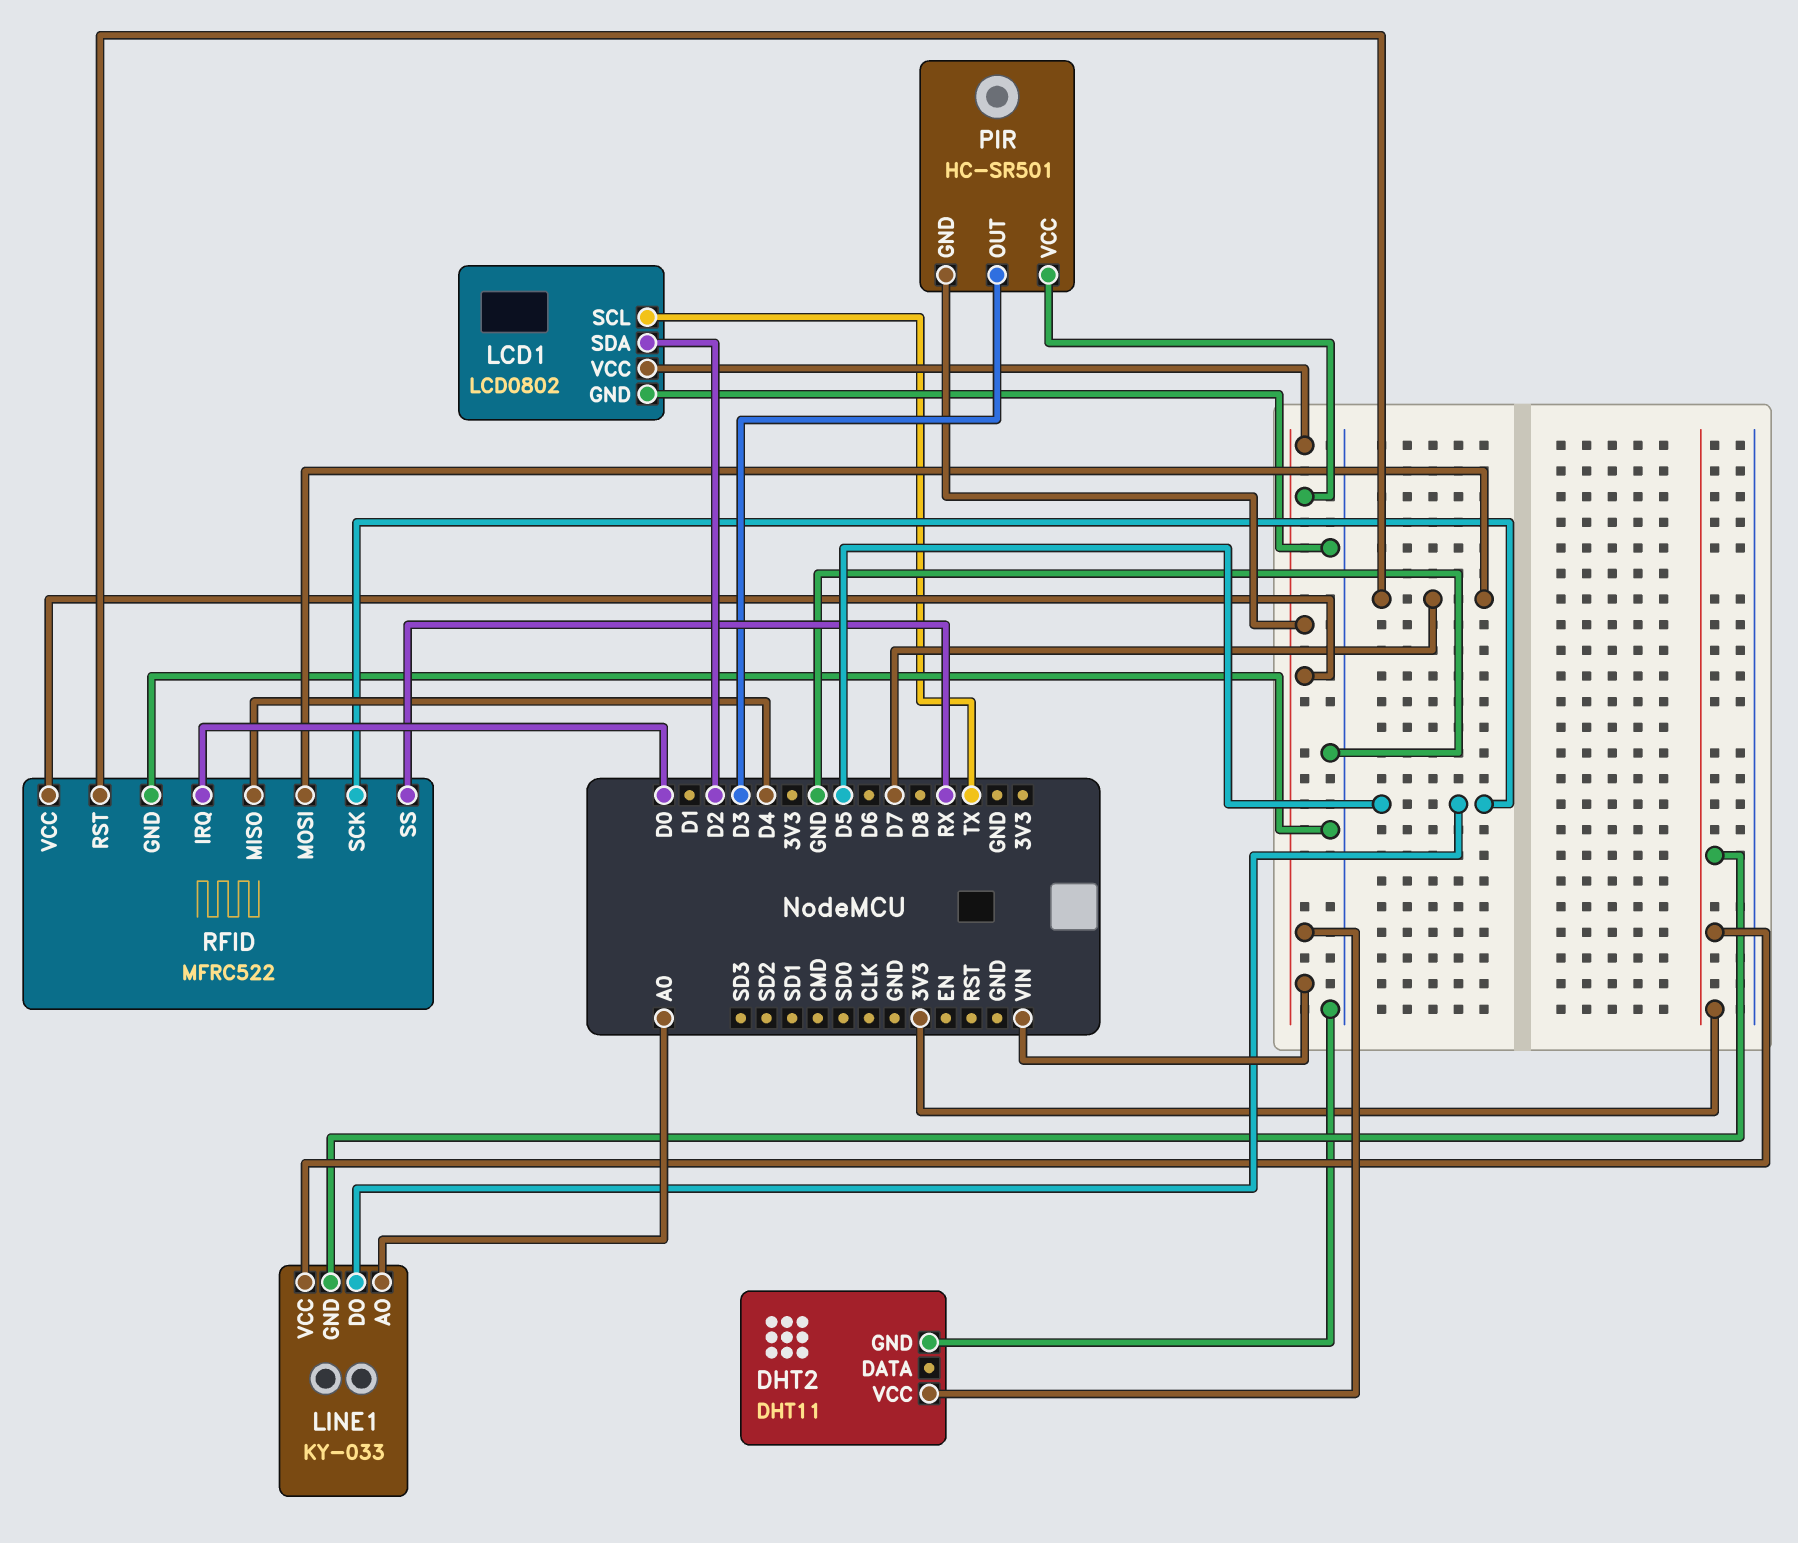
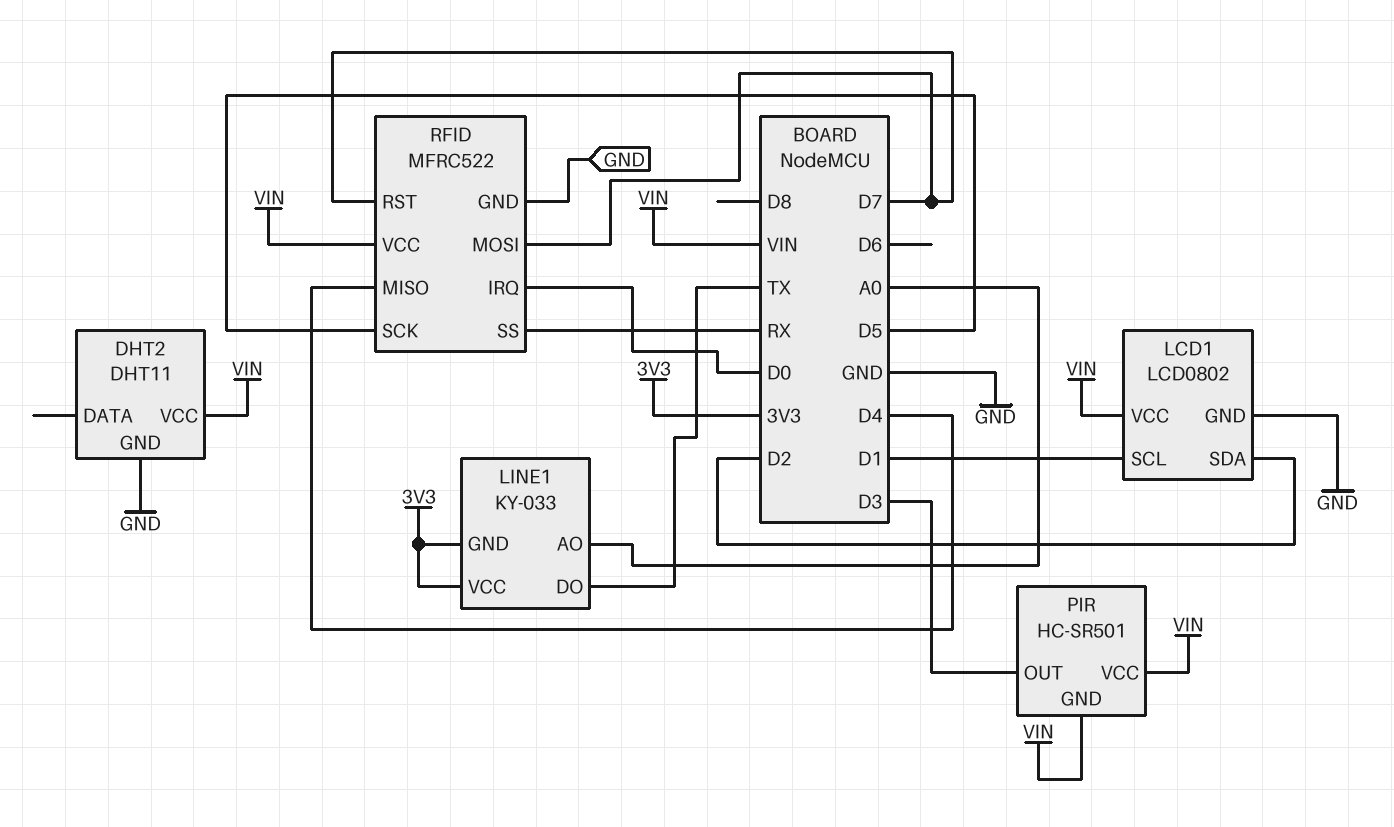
LCD1 pin SCL: TX -> D1
LINE1 pin DO: D5 -> TX

